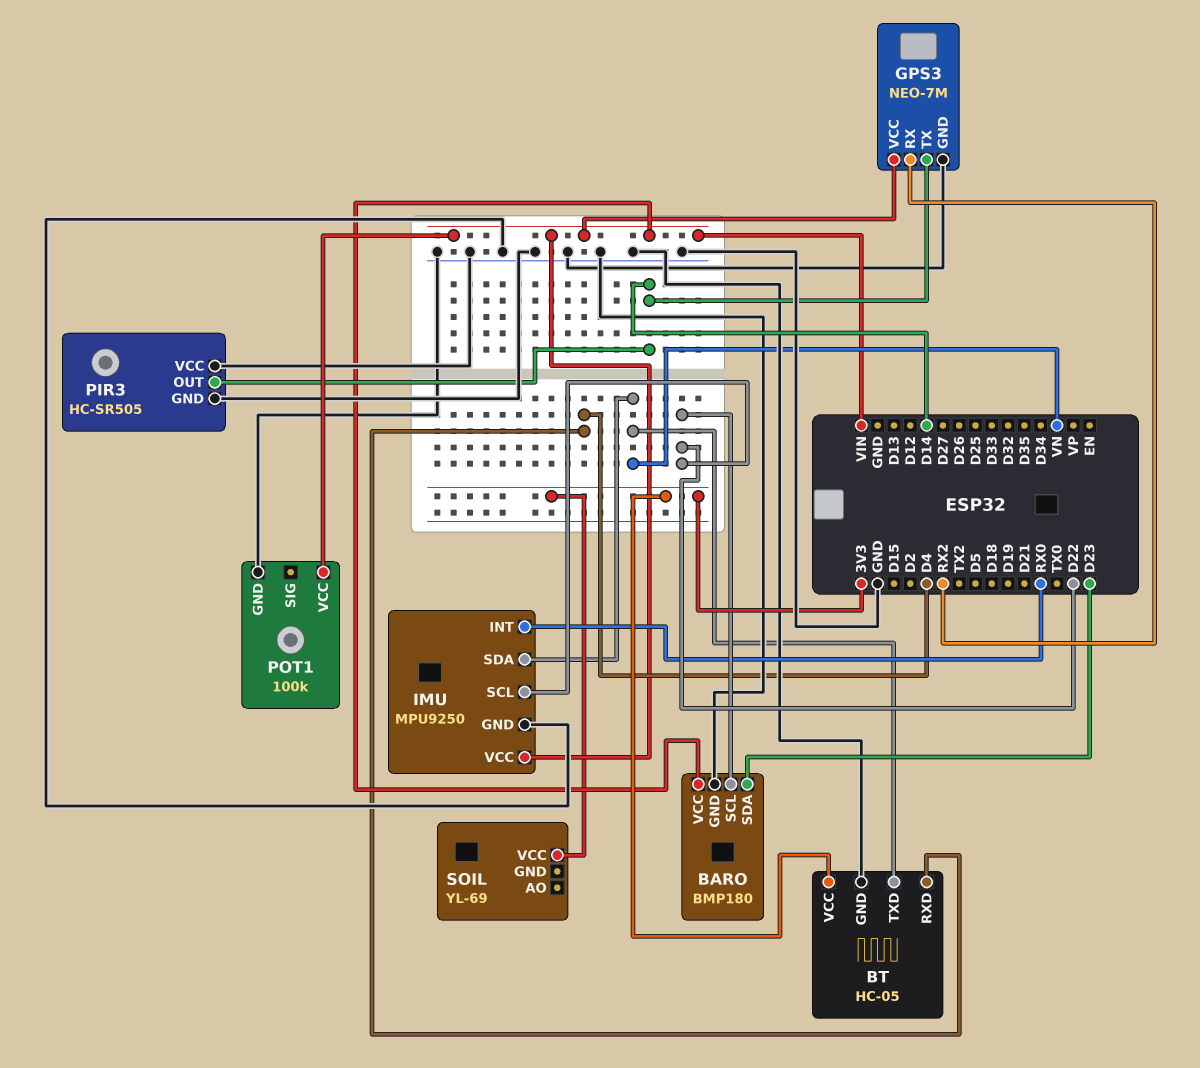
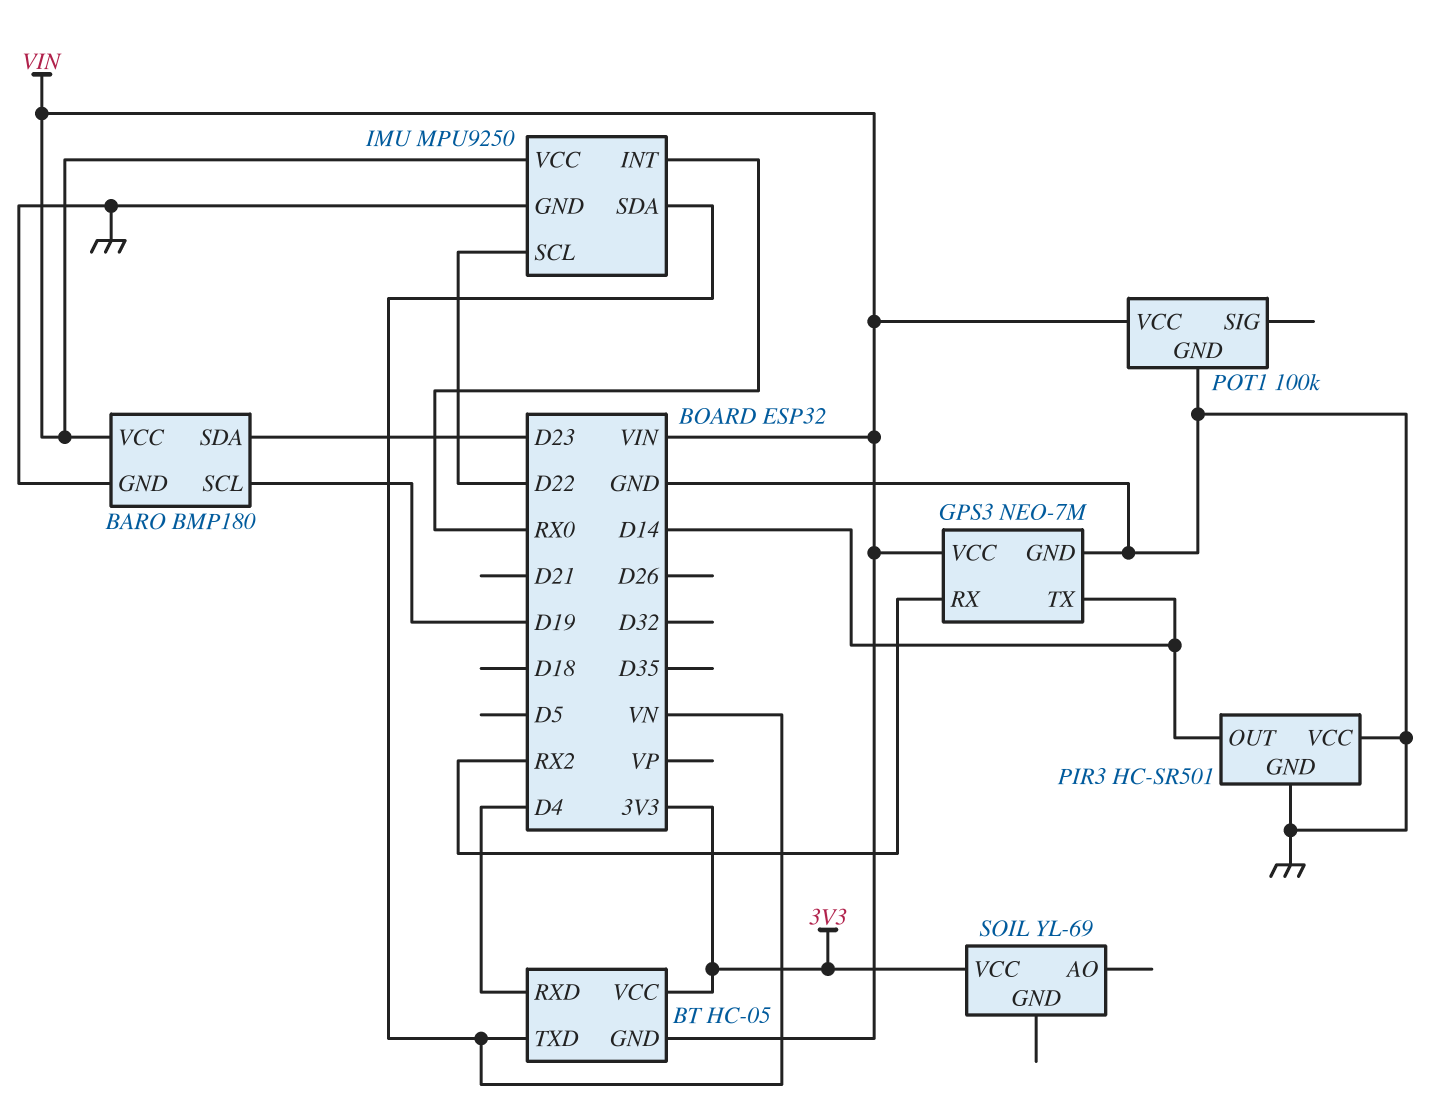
BARO pin SCL: D22 -> D19
BT pin GND: GND -> VIN
PIR3: HC-SR505 -> HC-SR501

